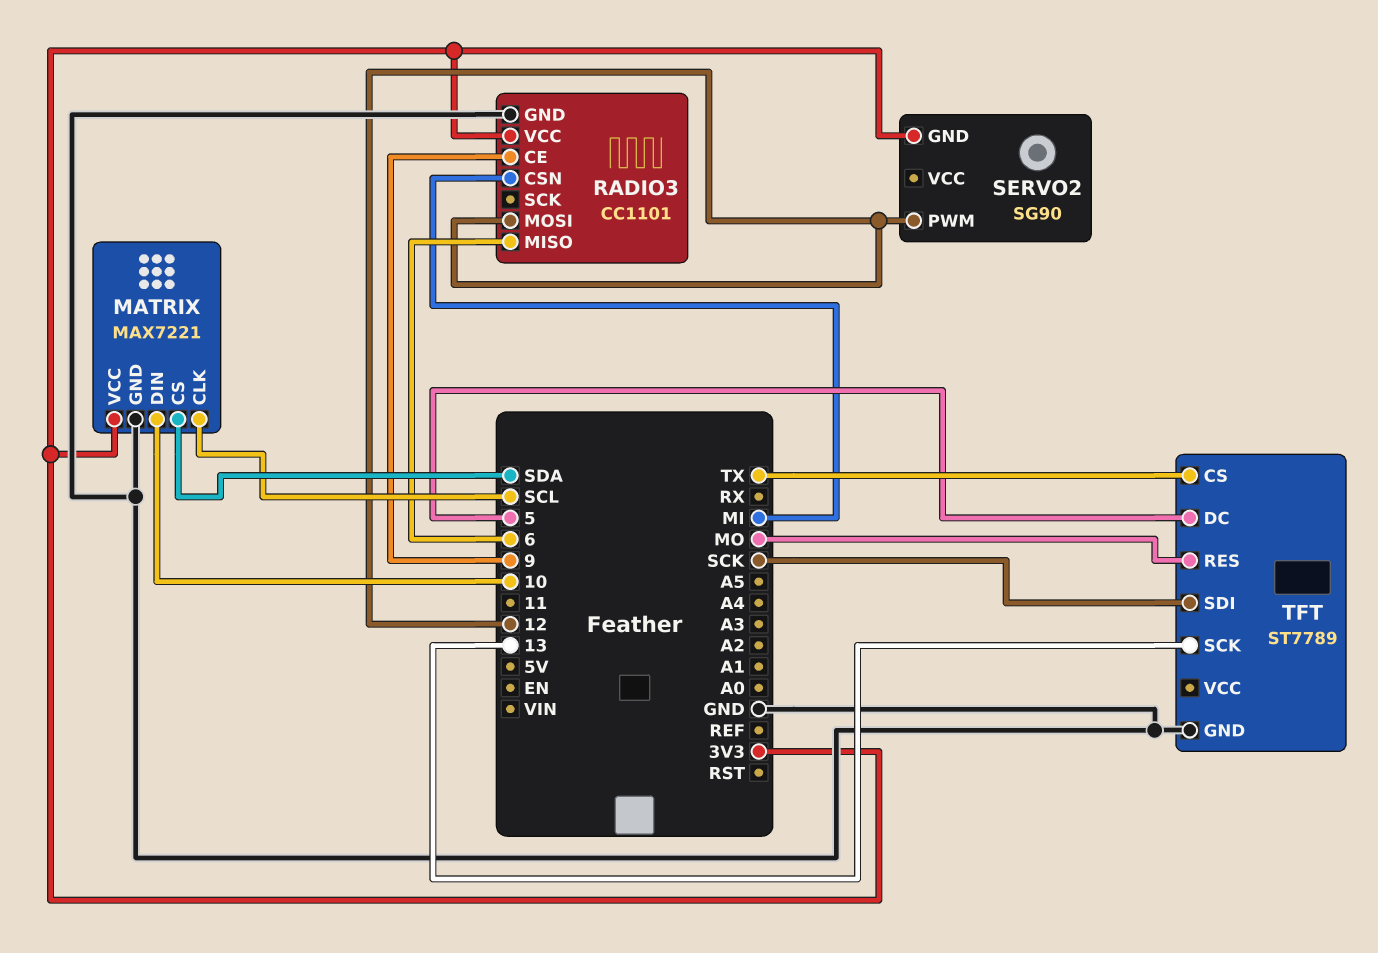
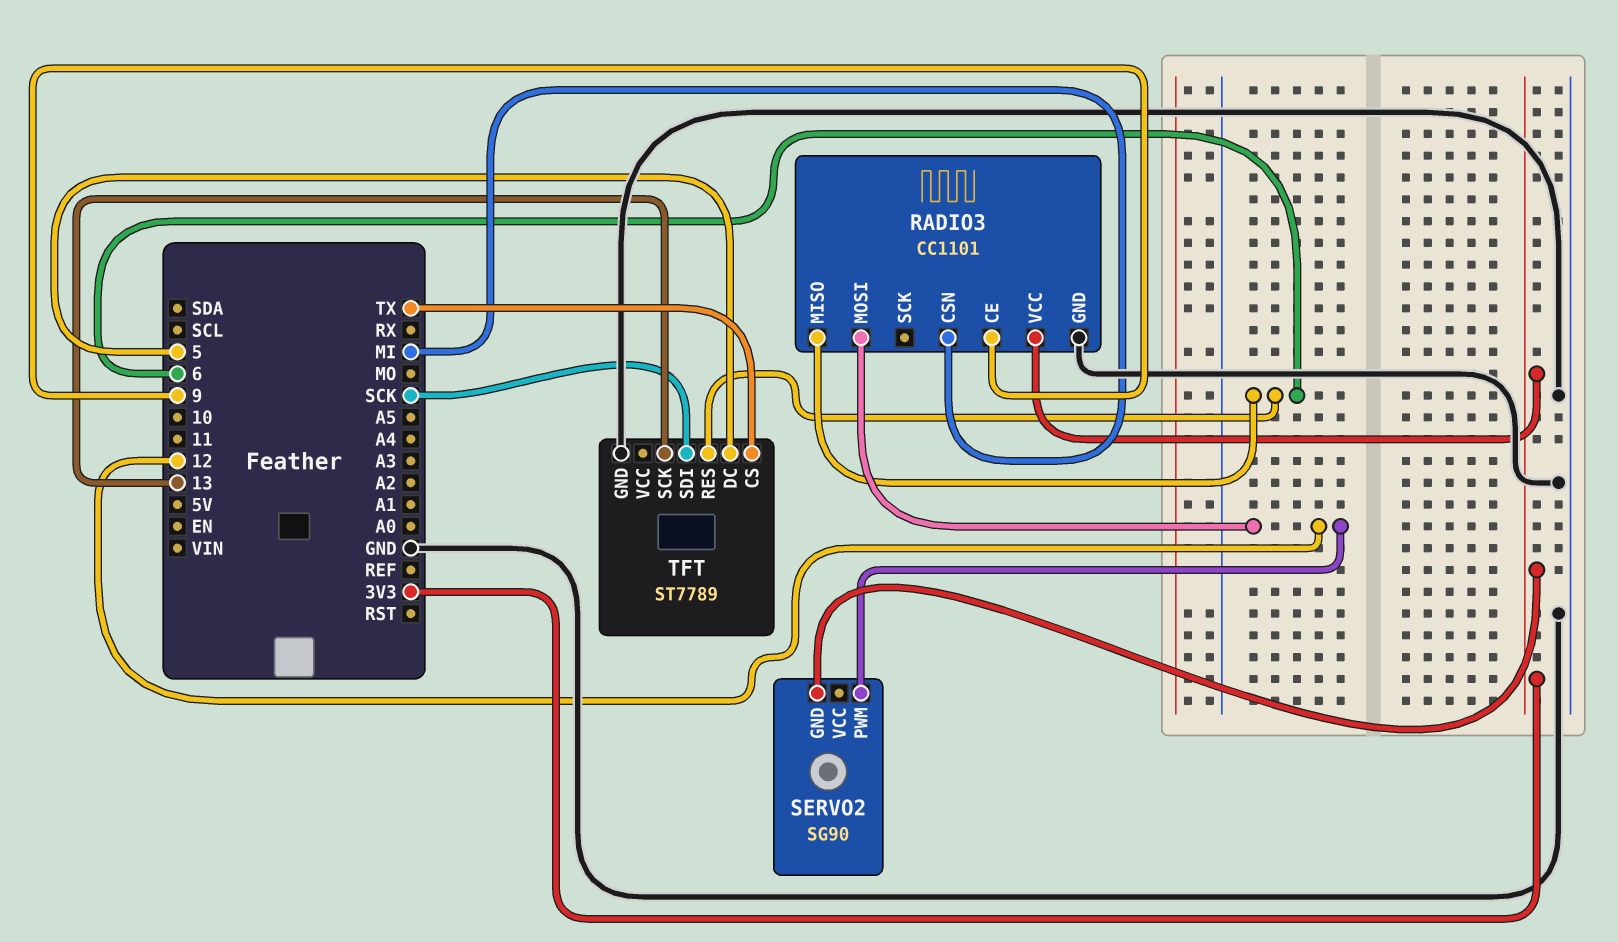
MATRIX: MAX7221 -> none
MATRIX pin CLK: SCL -> none
MATRIX pin CS: SDA -> none
MATRIX pin DIN: 10 -> none
MATRIX pin GND: GND -> none
MATRIX pin VCC: 3V3 -> none
TFT pin RES: MO -> 6

